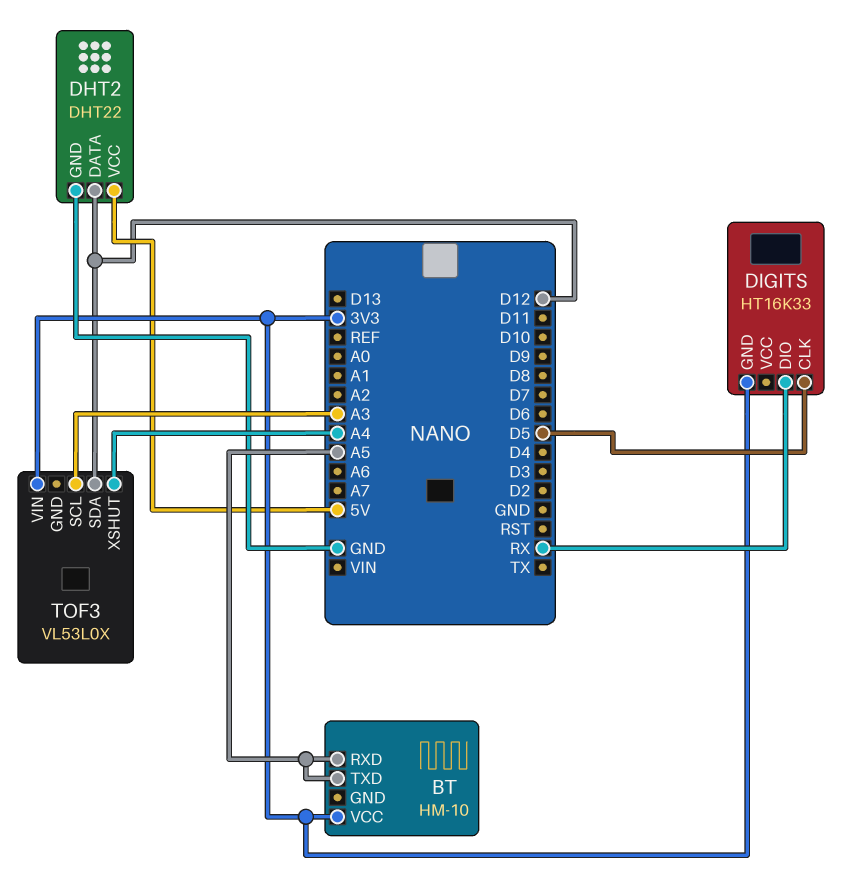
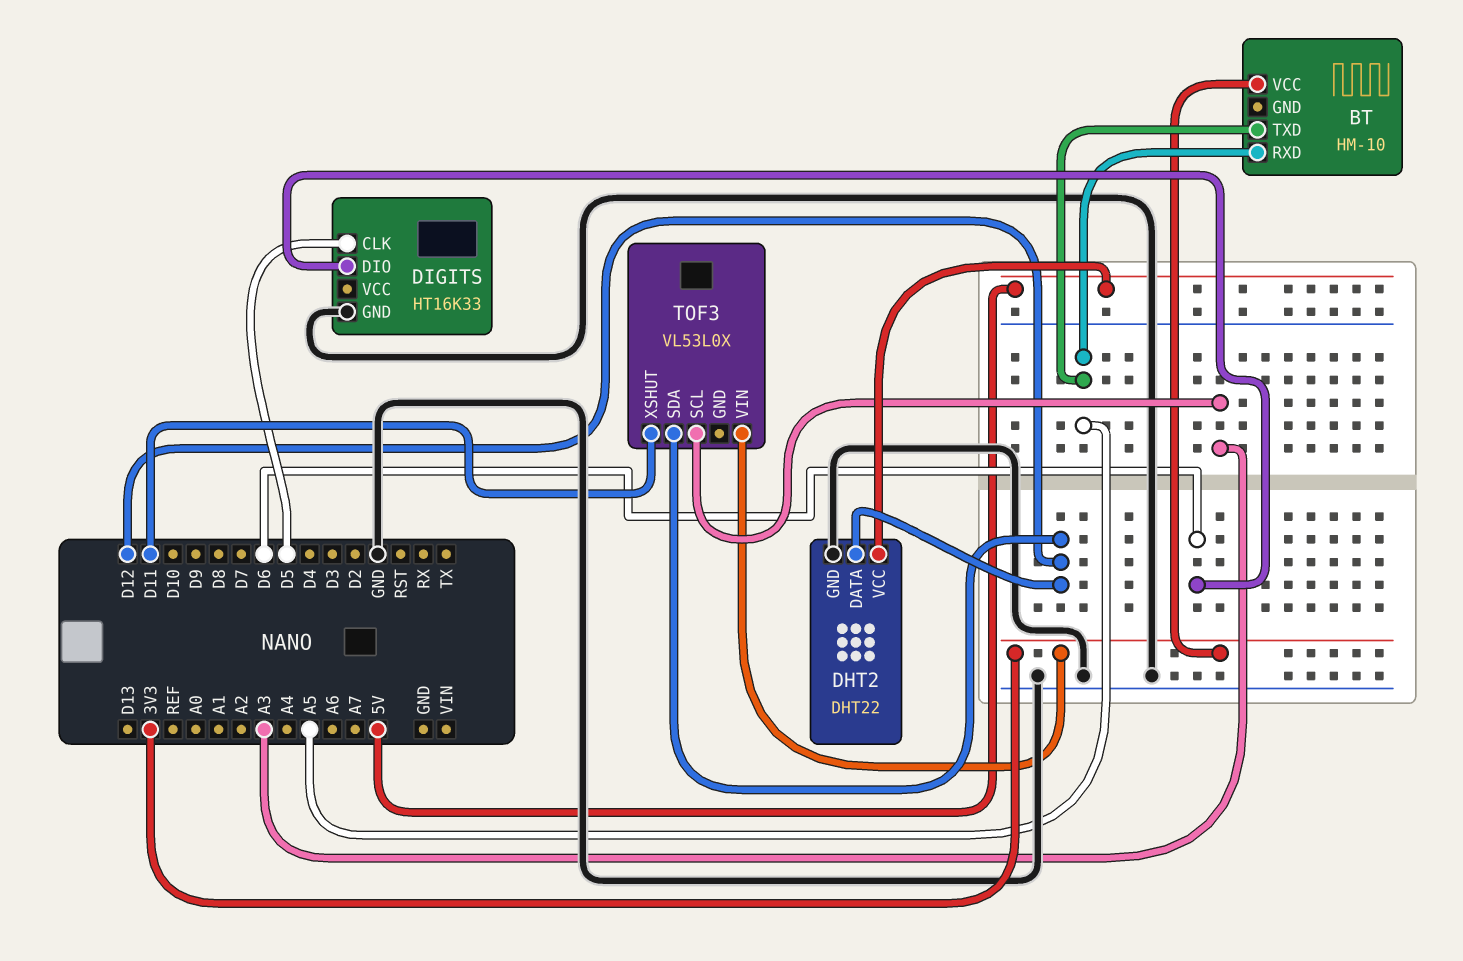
DIGITS pin DIO: RX -> D6
DIGITS pin GND: 3V3 -> GND
TOF3 pin XSHUT: A4 -> D11

